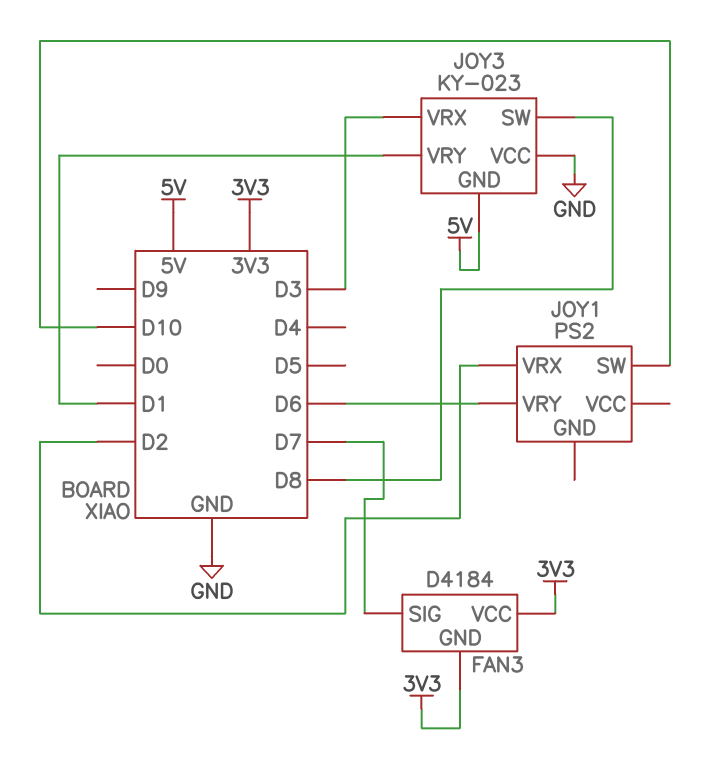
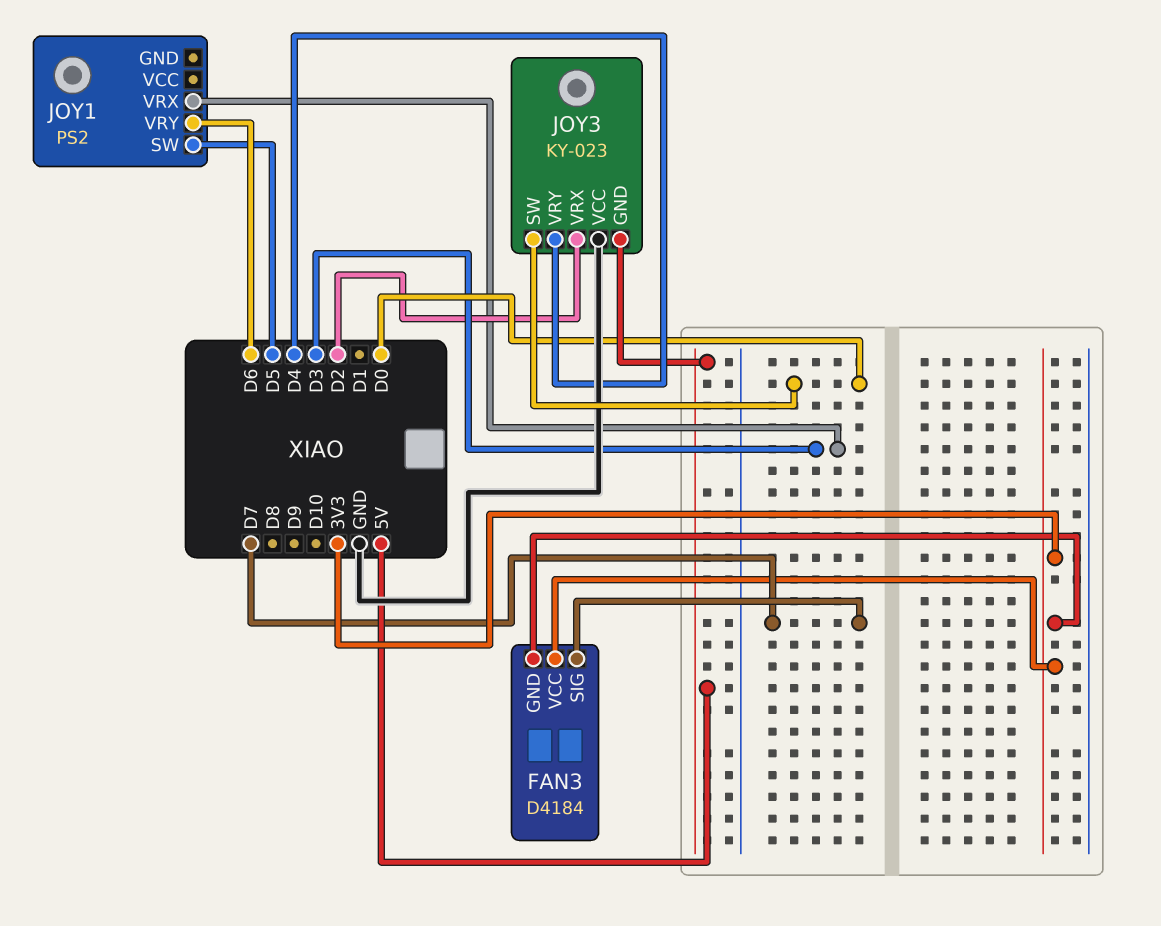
JOY1 pin SW: D10 -> D5
JOY1 pin VRX: D2 -> D3
JOY3 pin SW: D8 -> D0
JOY3 pin VRX: D3 -> D2
JOY3 pin VRY: D1 -> D4

